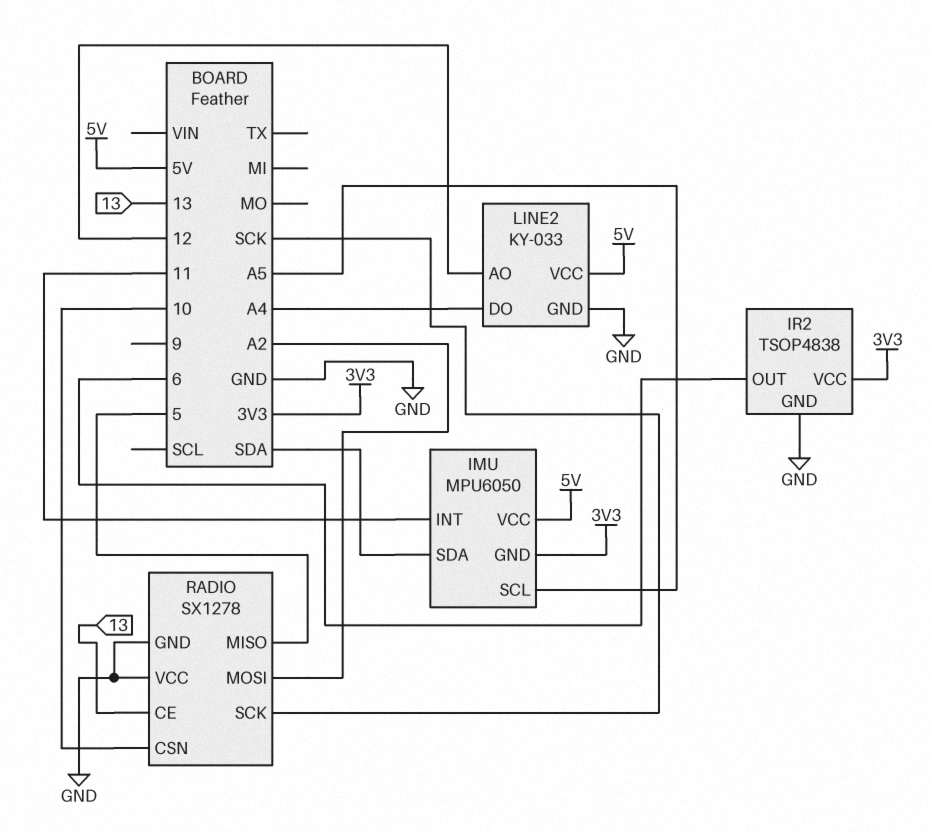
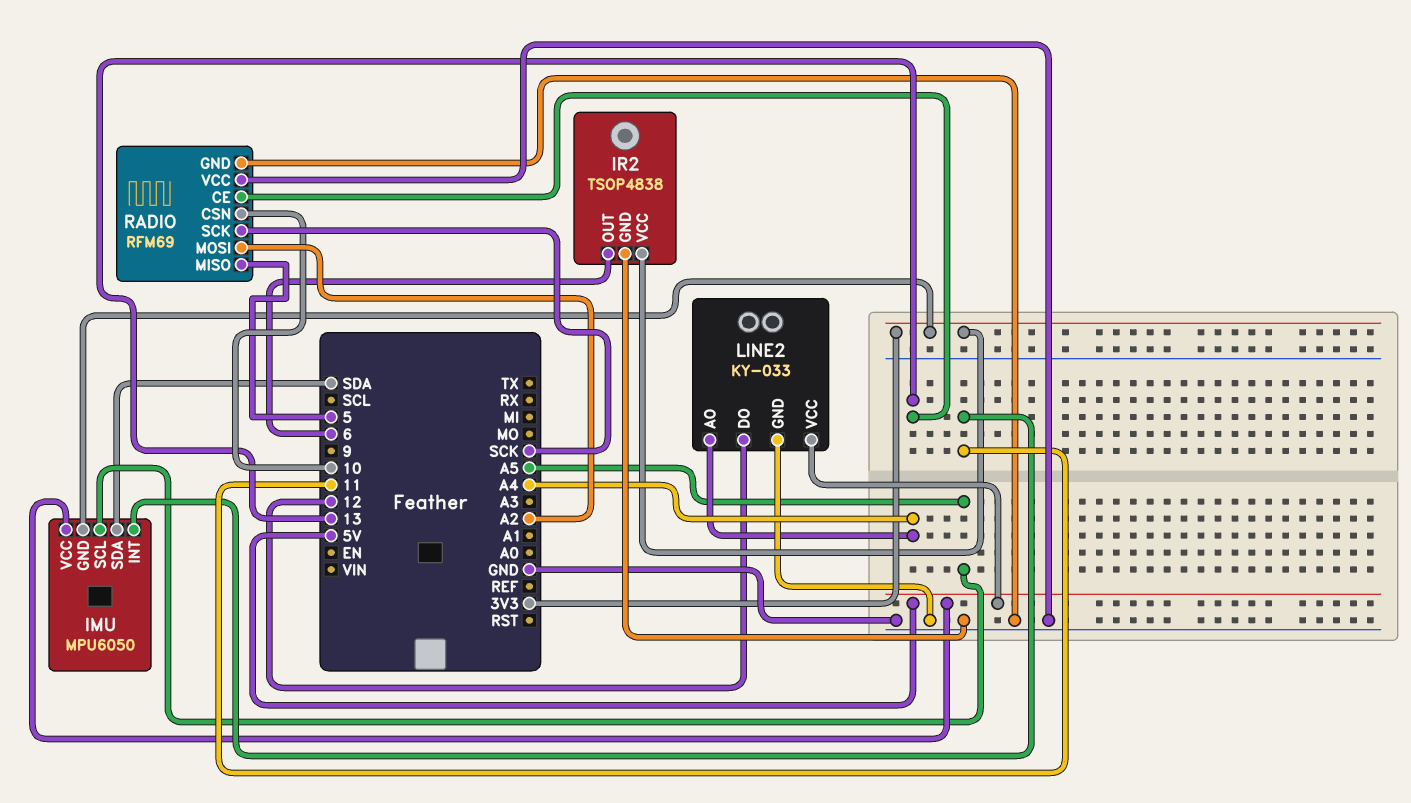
LINE2 pin AO: 12 -> A4
LINE2 pin DO: A4 -> 12
RADIO: SX1278 -> RFM69

